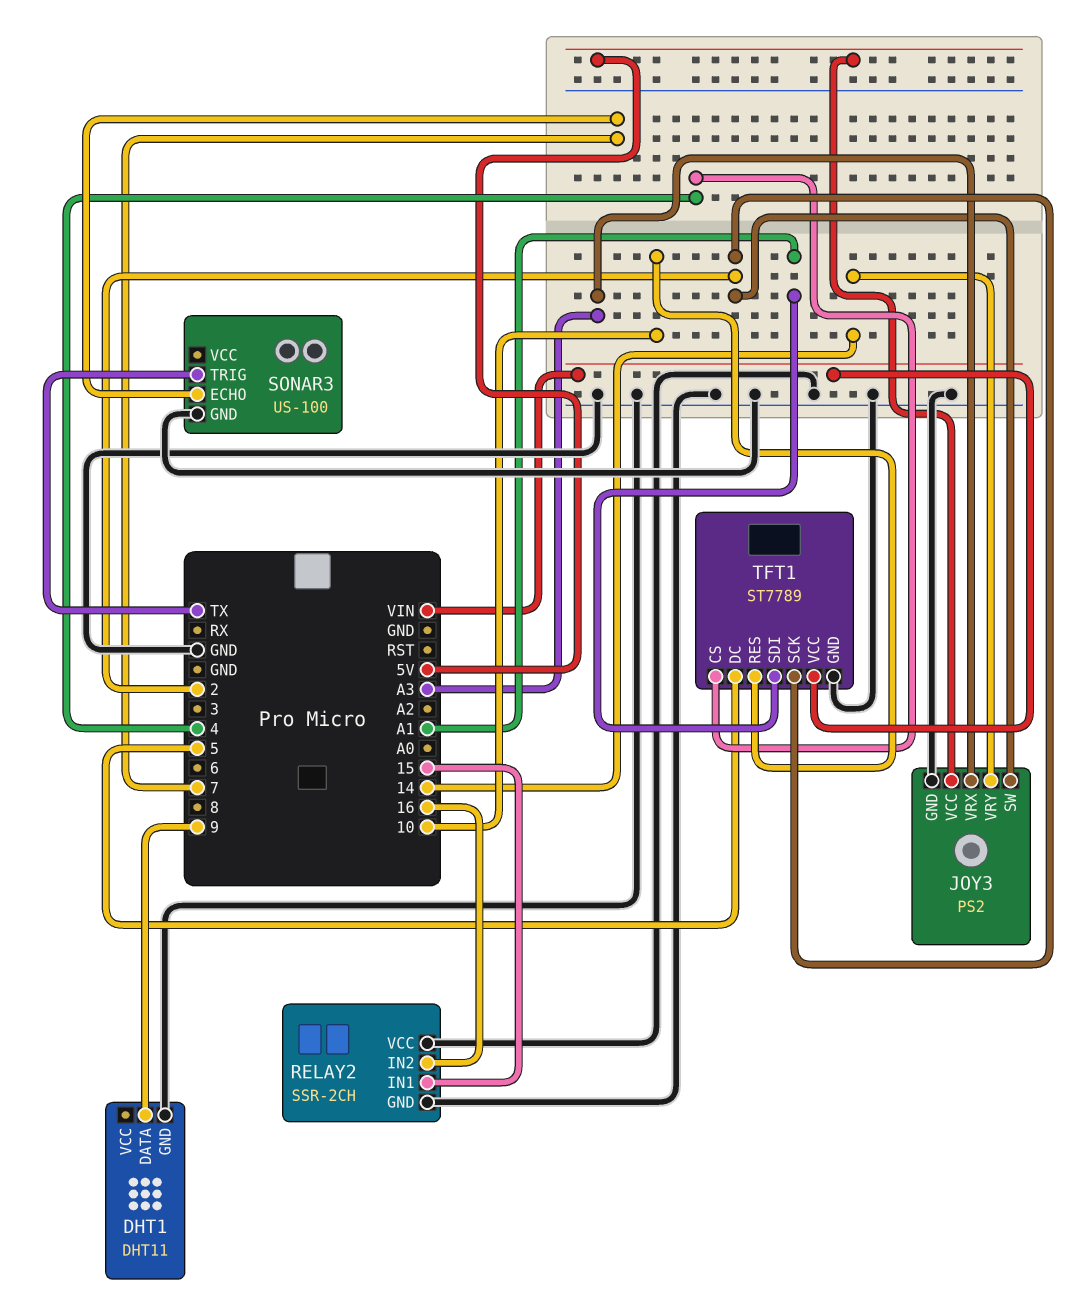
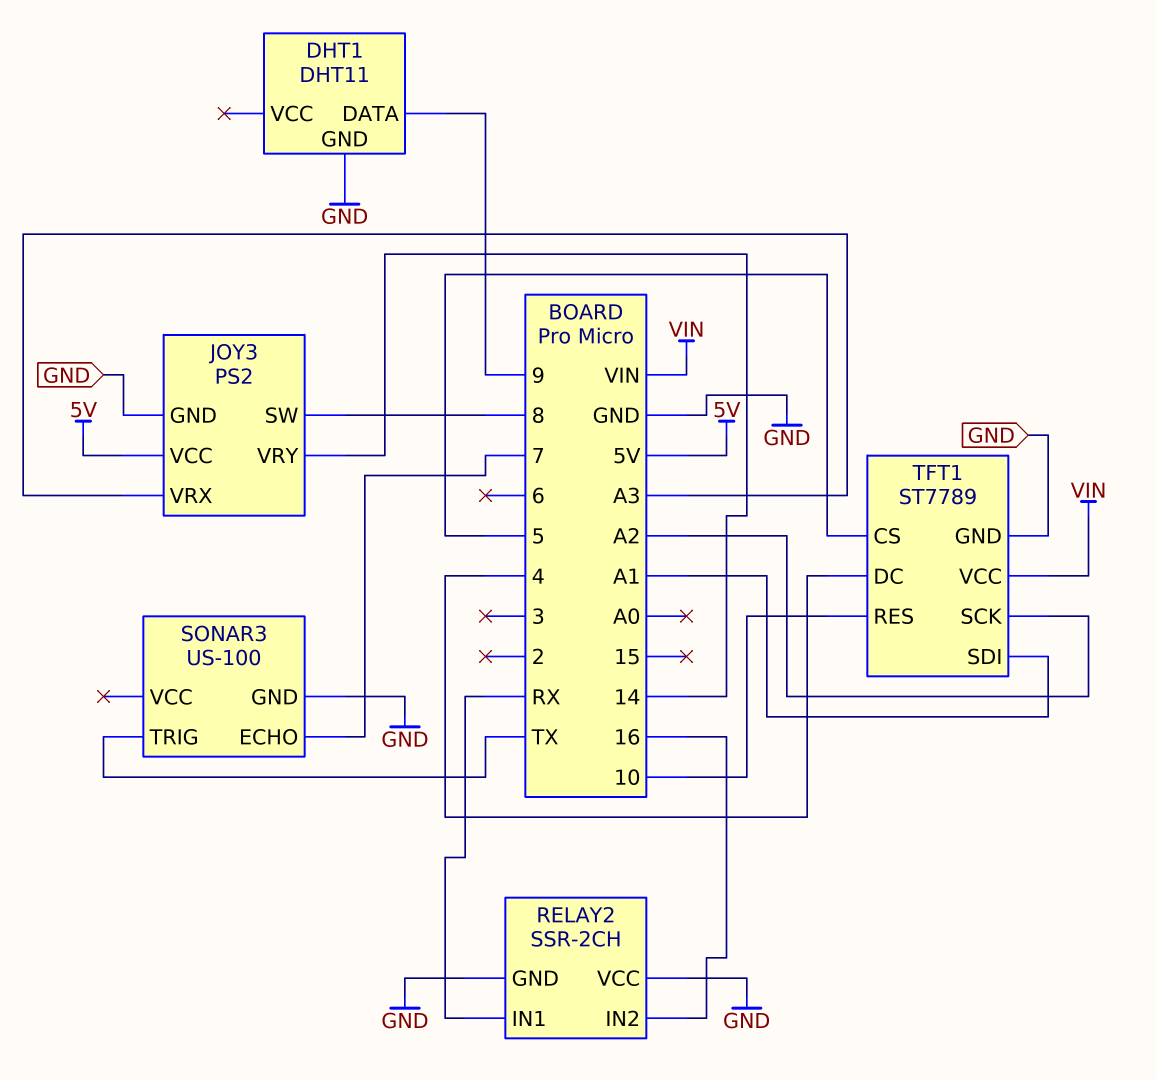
JOY3 pin SW: 2 -> 8
RELAY2 pin IN1: 15 -> RX
TFT1 pin CS: 4 -> 5
TFT1 pin DC: 5 -> 4
TFT1 pin SCK: 2 -> A2

